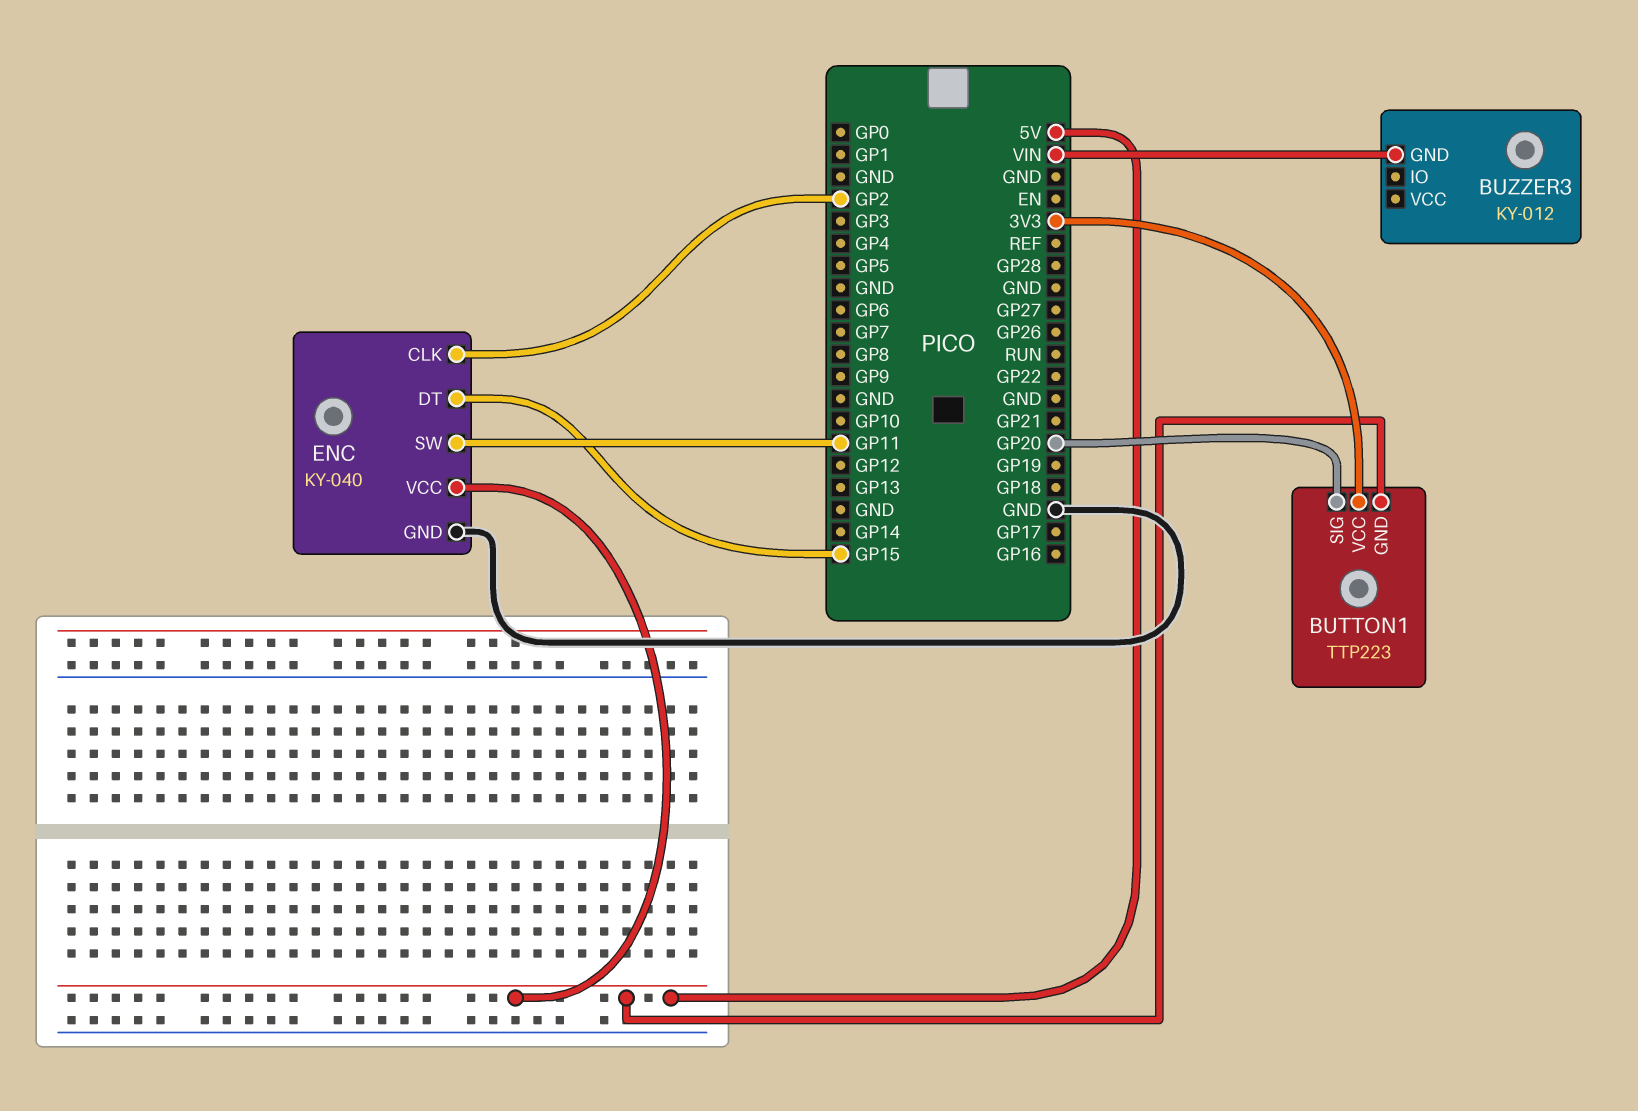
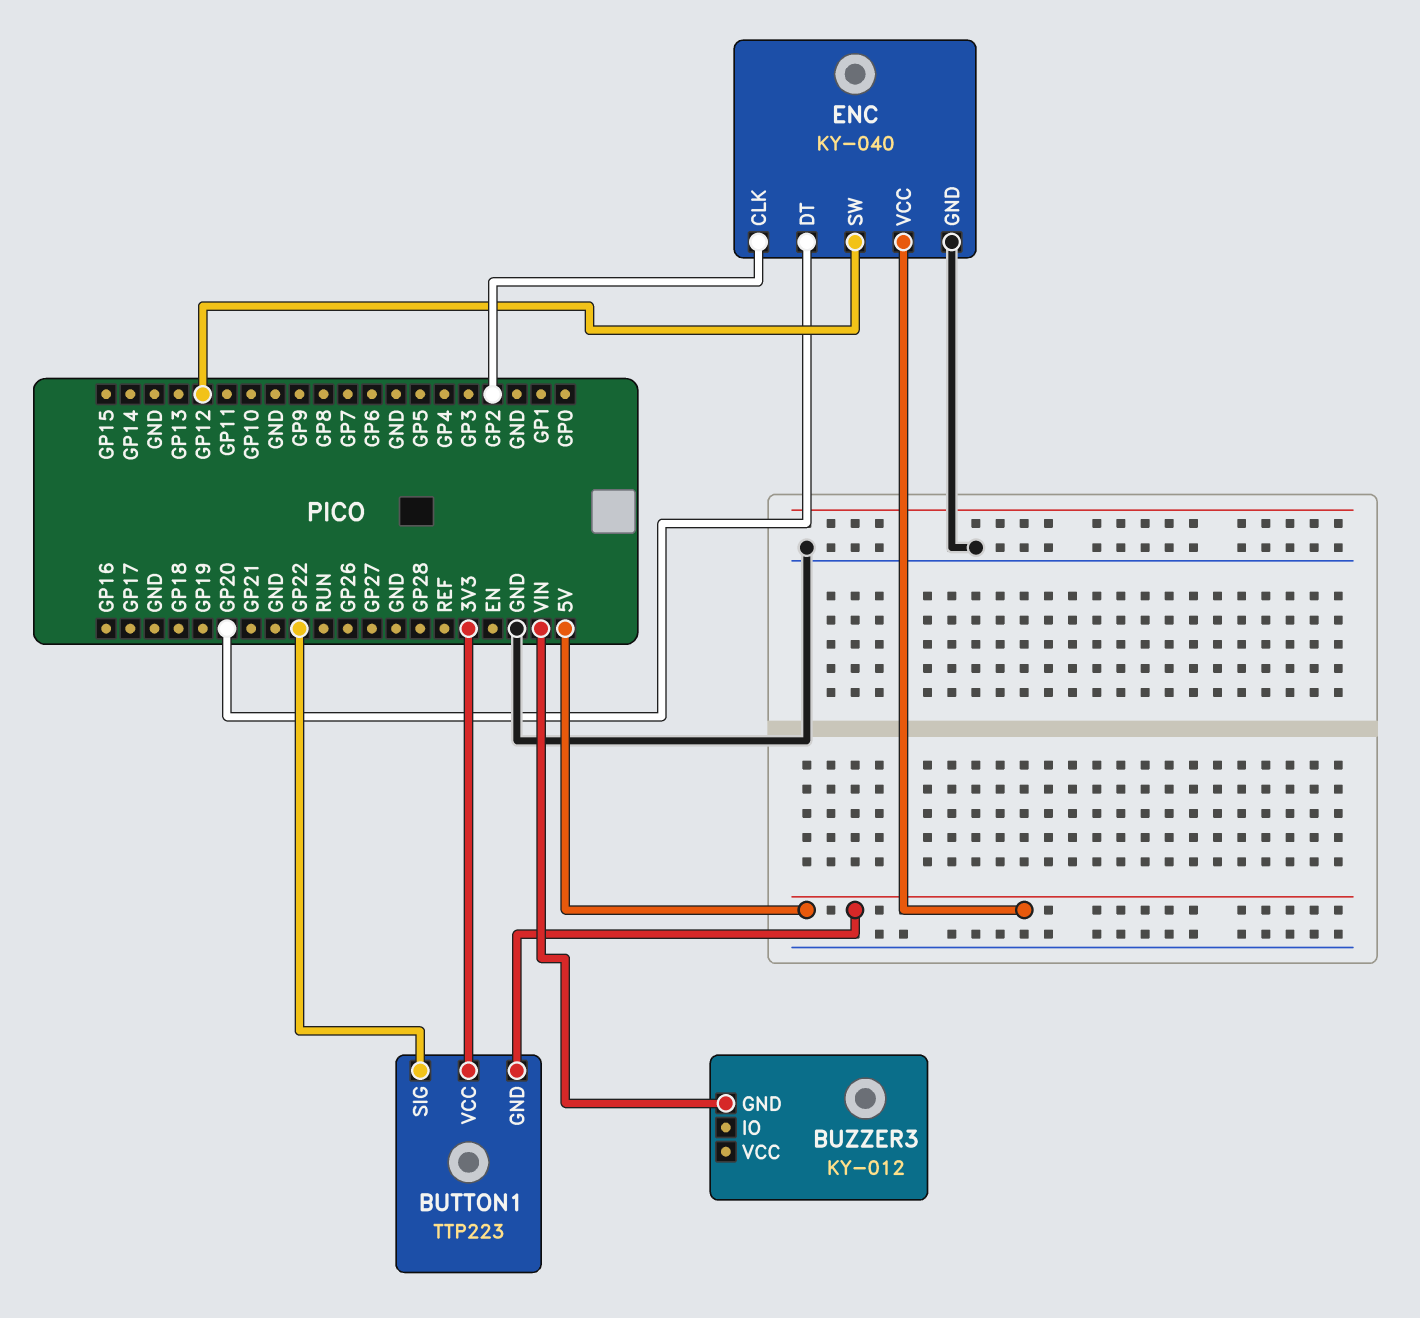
BUTTON1 pin SIG: GP20 -> GP22
ENC pin DT: GP15 -> GP20
ENC pin SW: GP11 -> GP12

